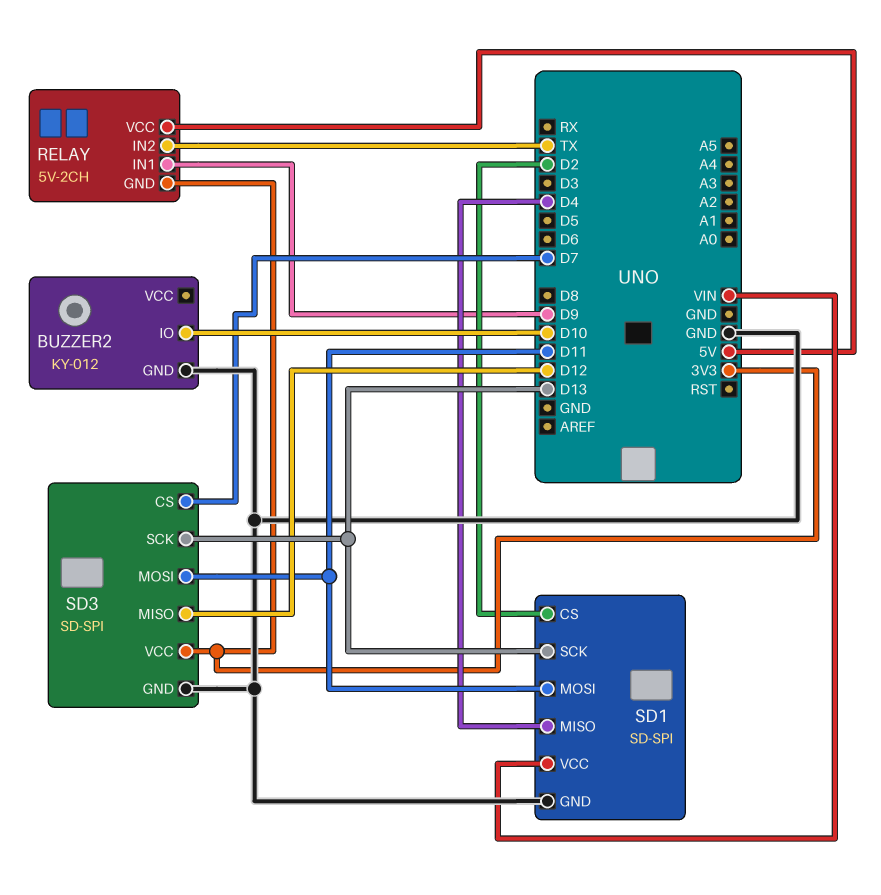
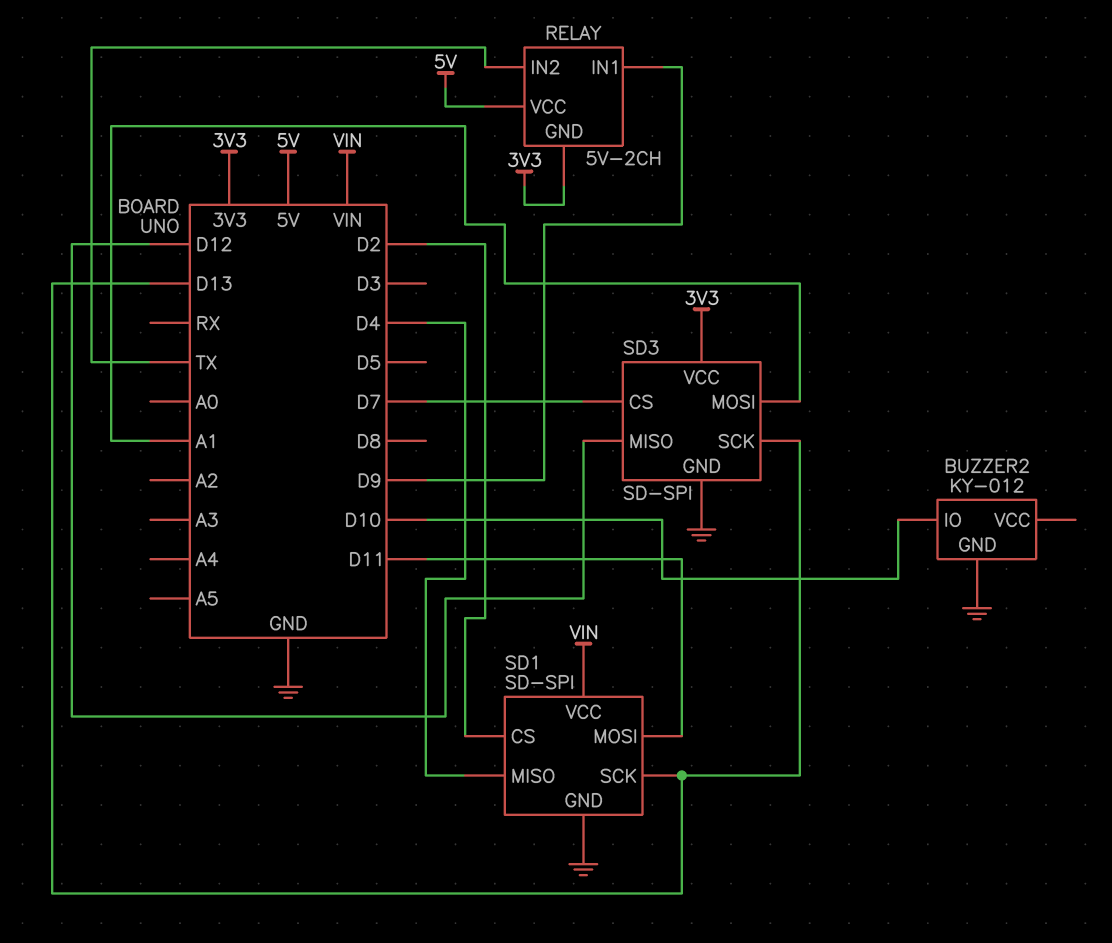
SD3 pin MOSI: D11 -> A1

